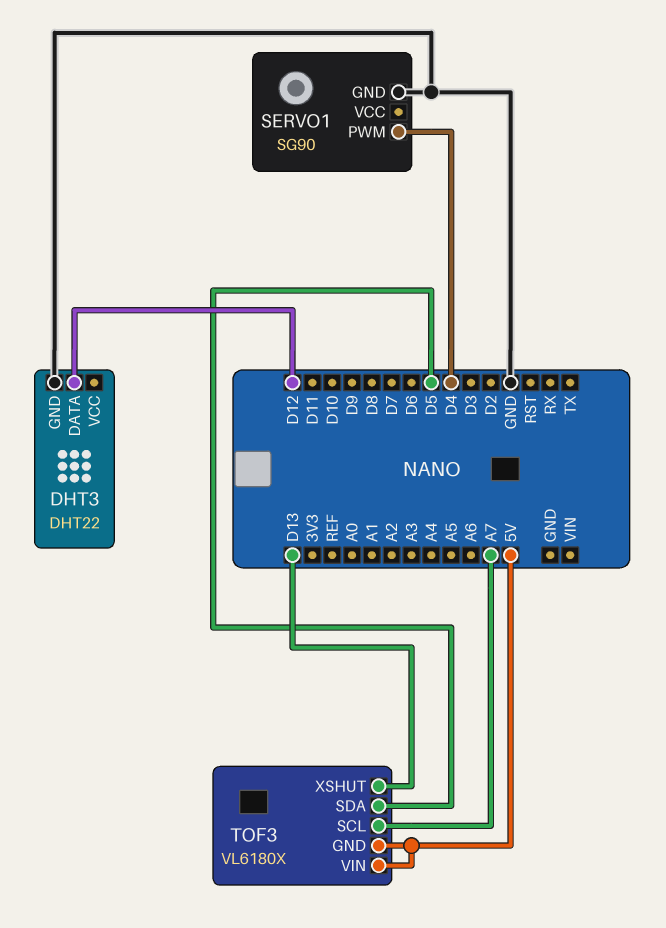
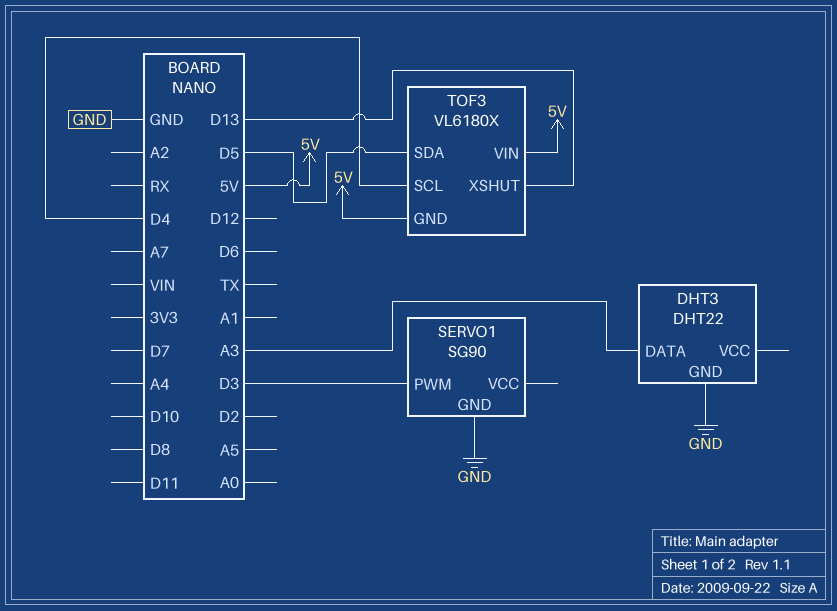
DHT3 pin DATA: D12 -> A3
SERVO1 pin PWM: D4 -> D3
TOF3 pin SCL: A7 -> D4

